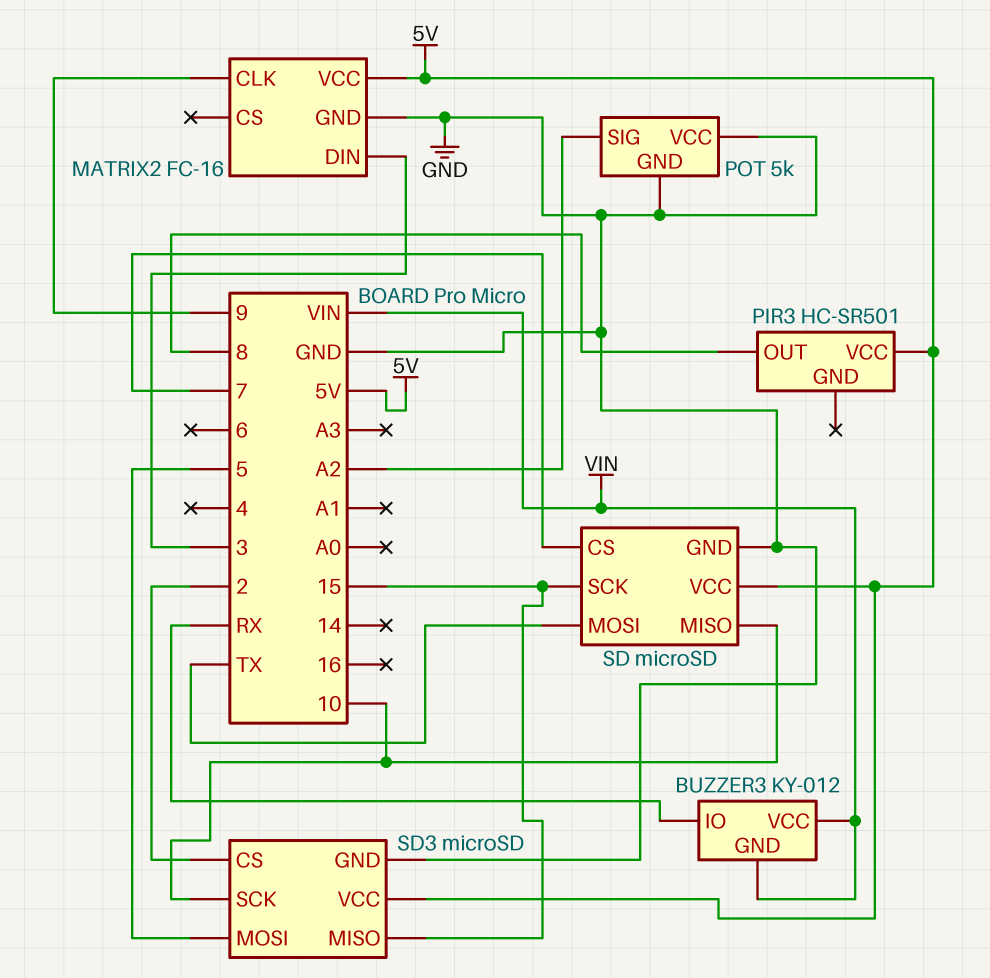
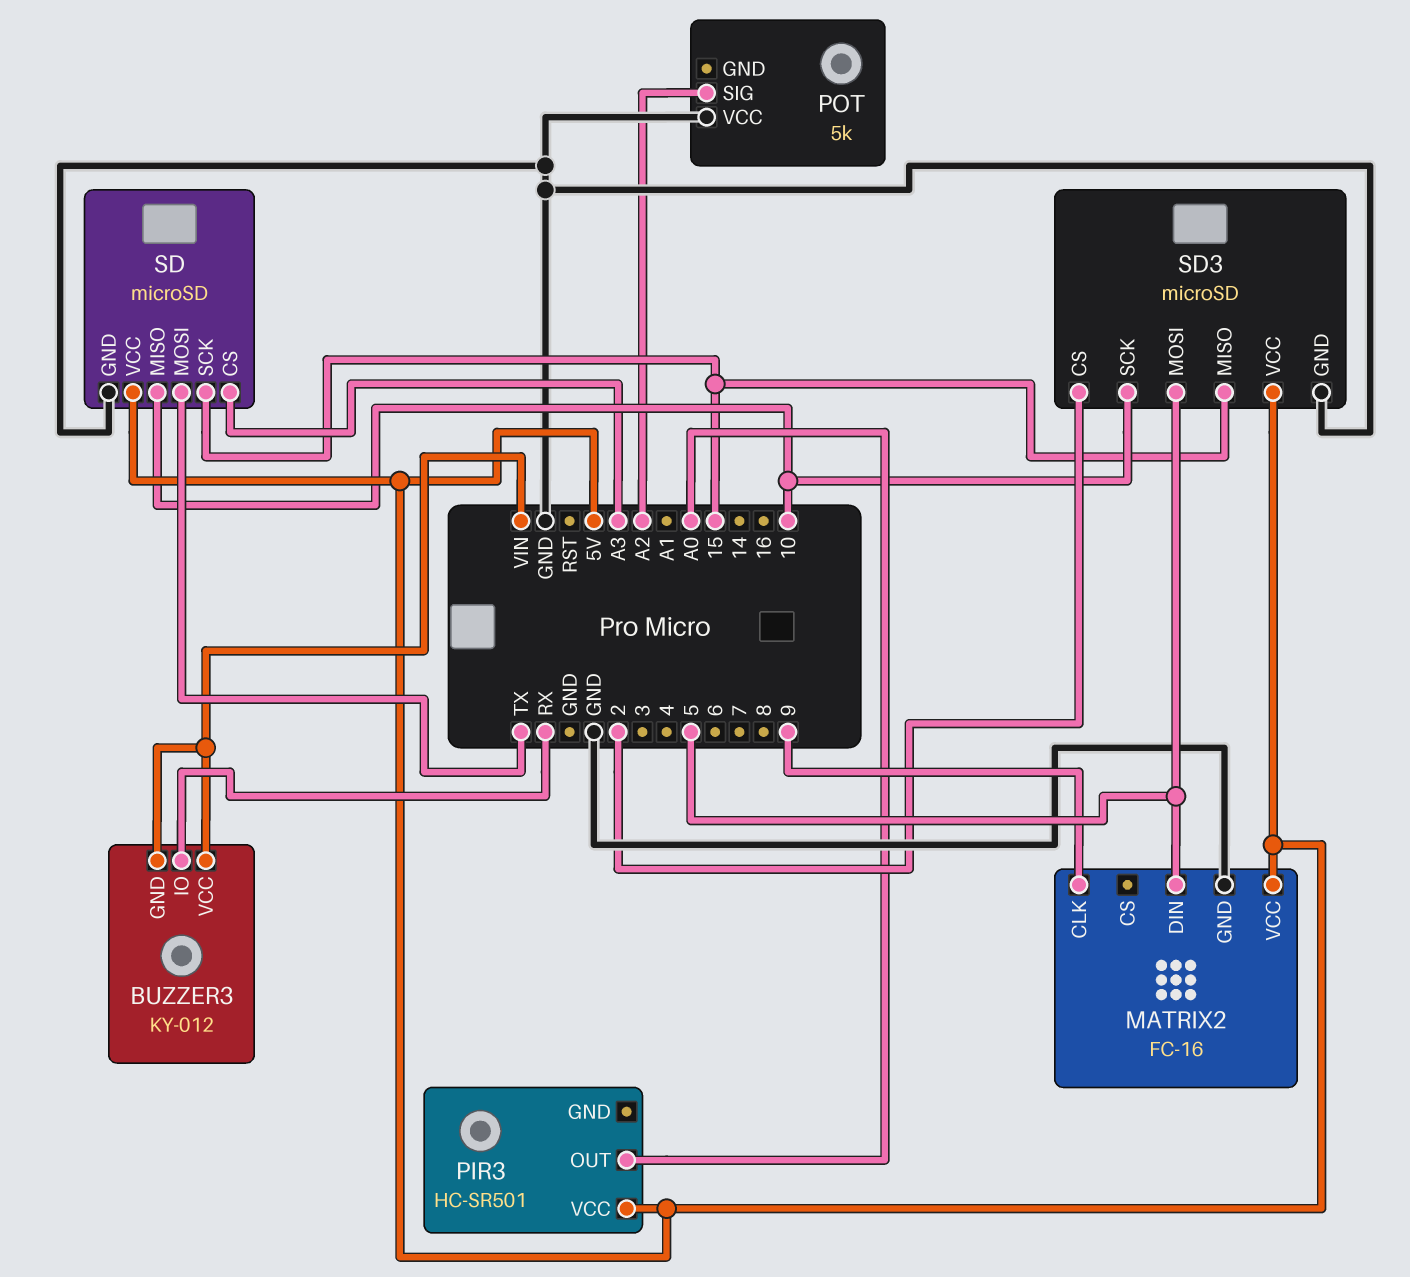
MATRIX2 pin DIN: 3 -> 5
PIR3 pin OUT: 8 -> A0
POT pin GND: GND -> none
SD pin CS: 7 -> A3

